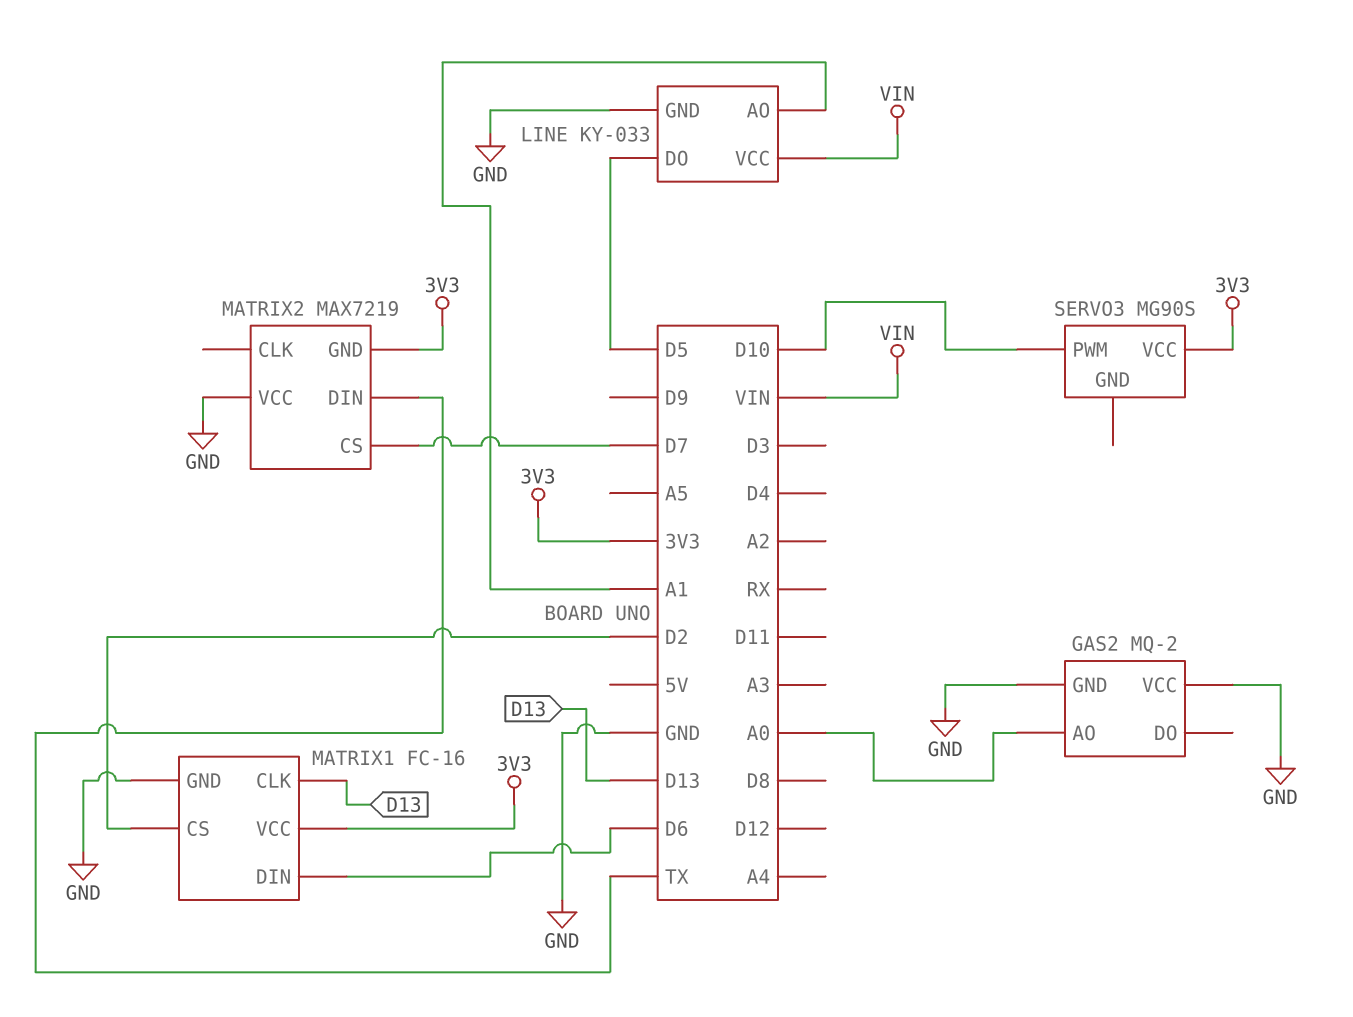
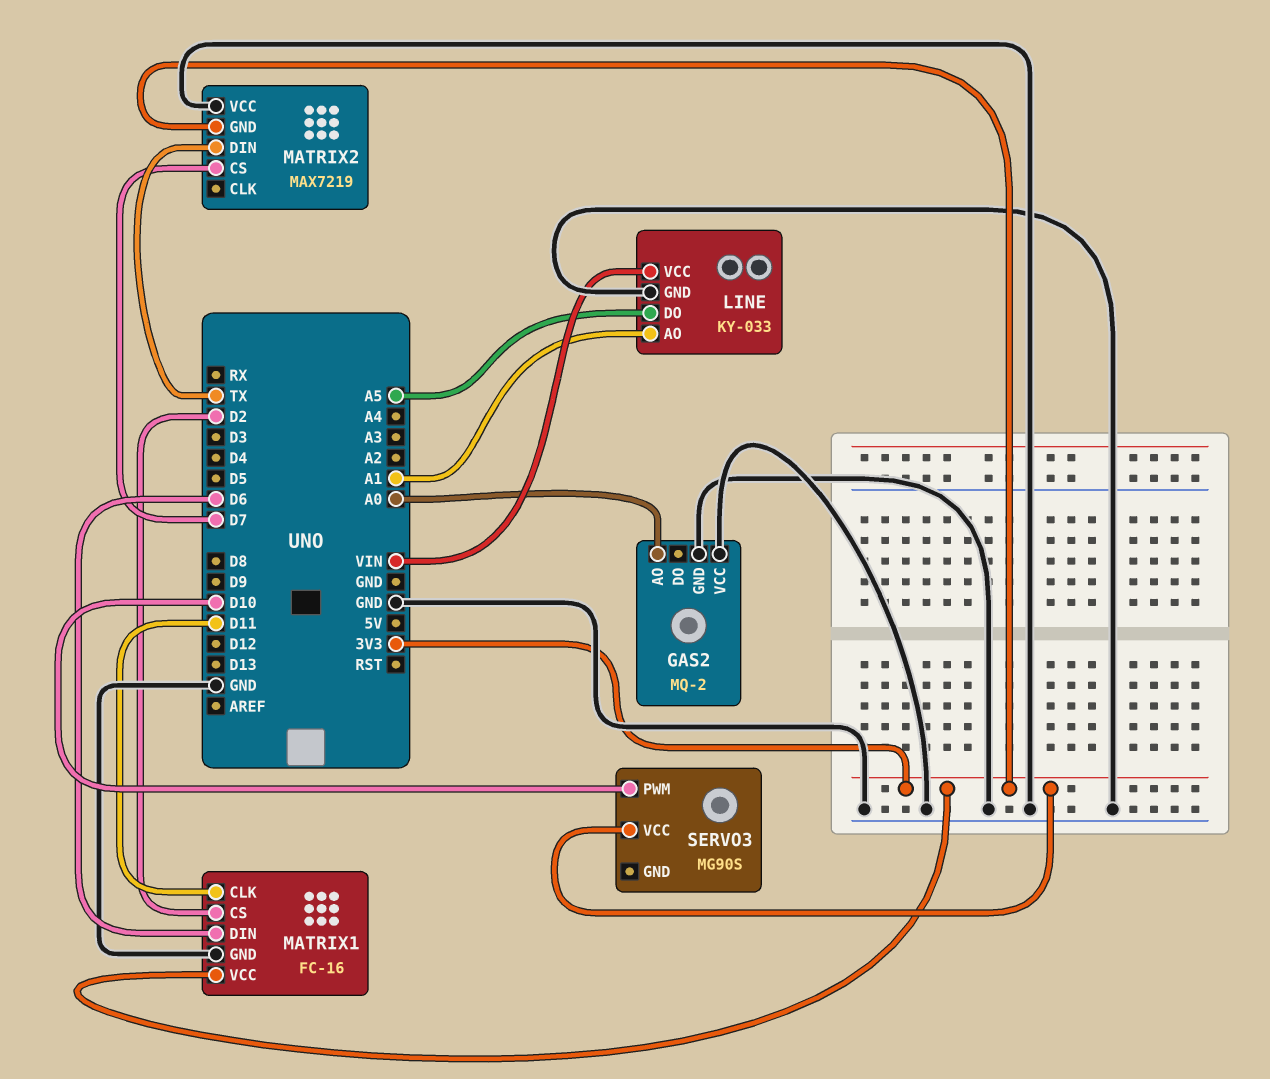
LINE pin DO: D5 -> A5
MATRIX1 pin CLK: D13 -> D11

